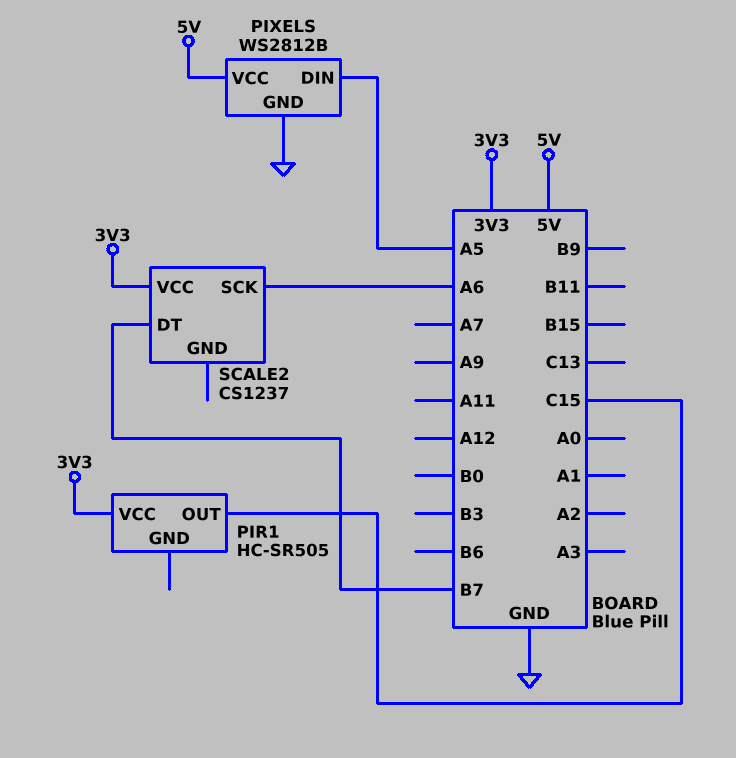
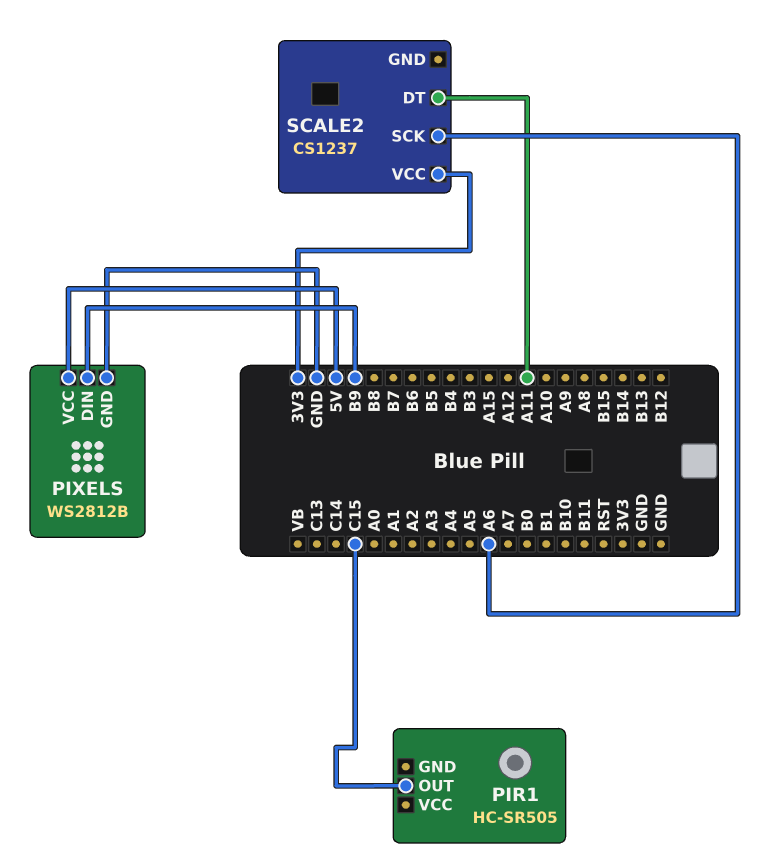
PIR1 pin VCC: 3V3 -> none
PIXELS pin DIN: A5 -> B9
SCALE2 pin DT: B7 -> A11

